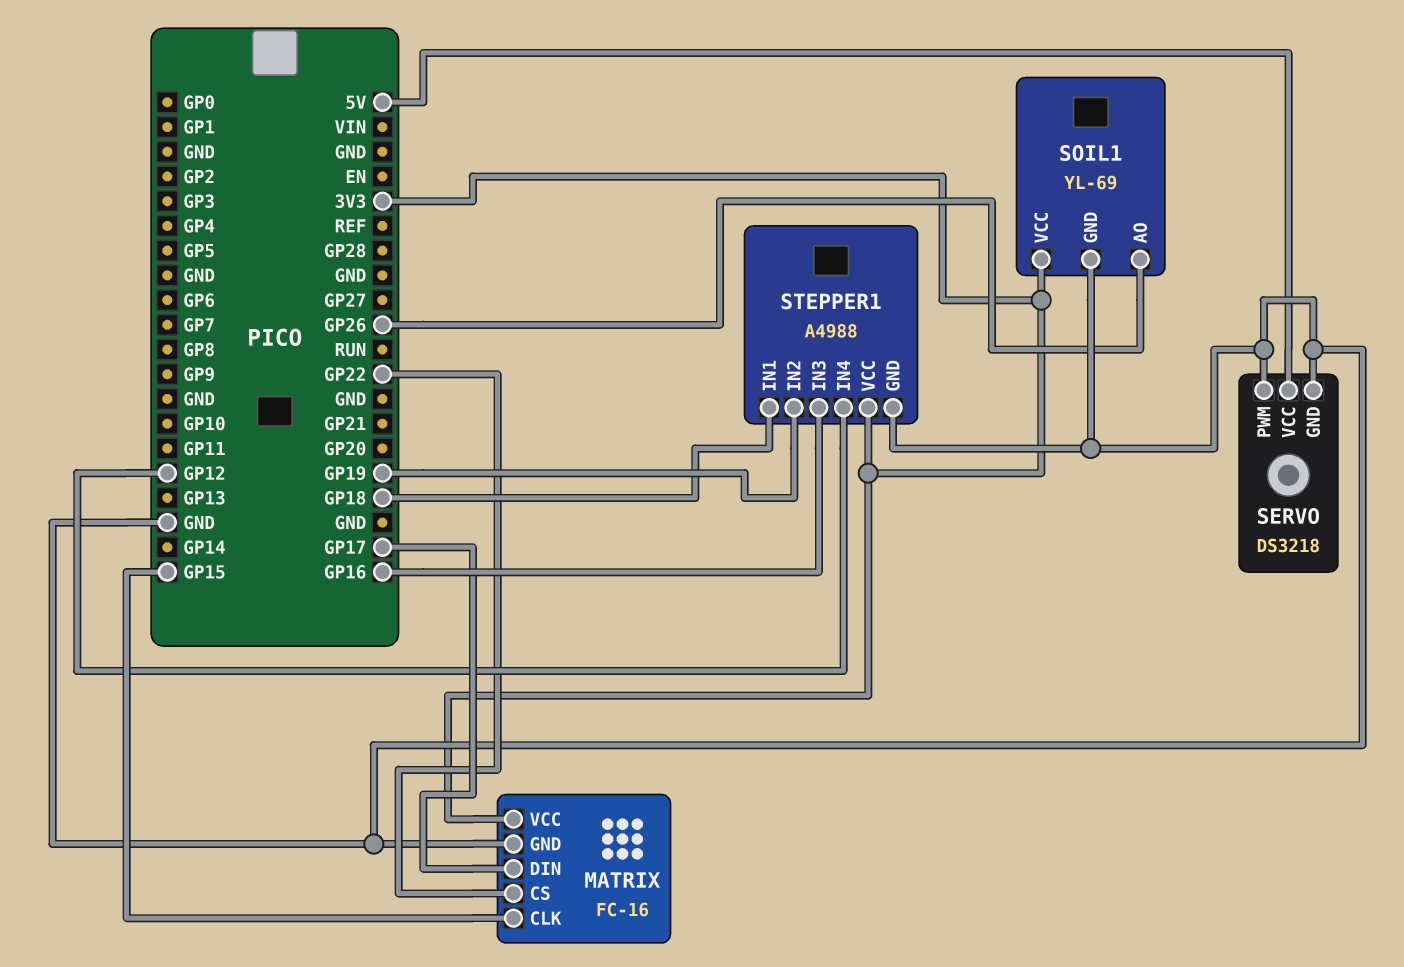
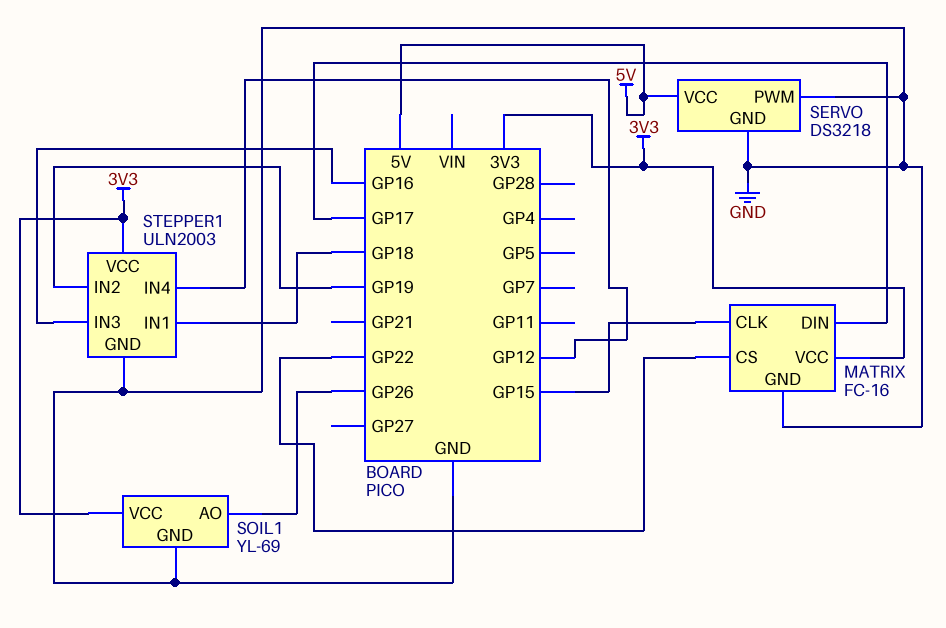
STEPPER1: A4988 -> ULN2003

